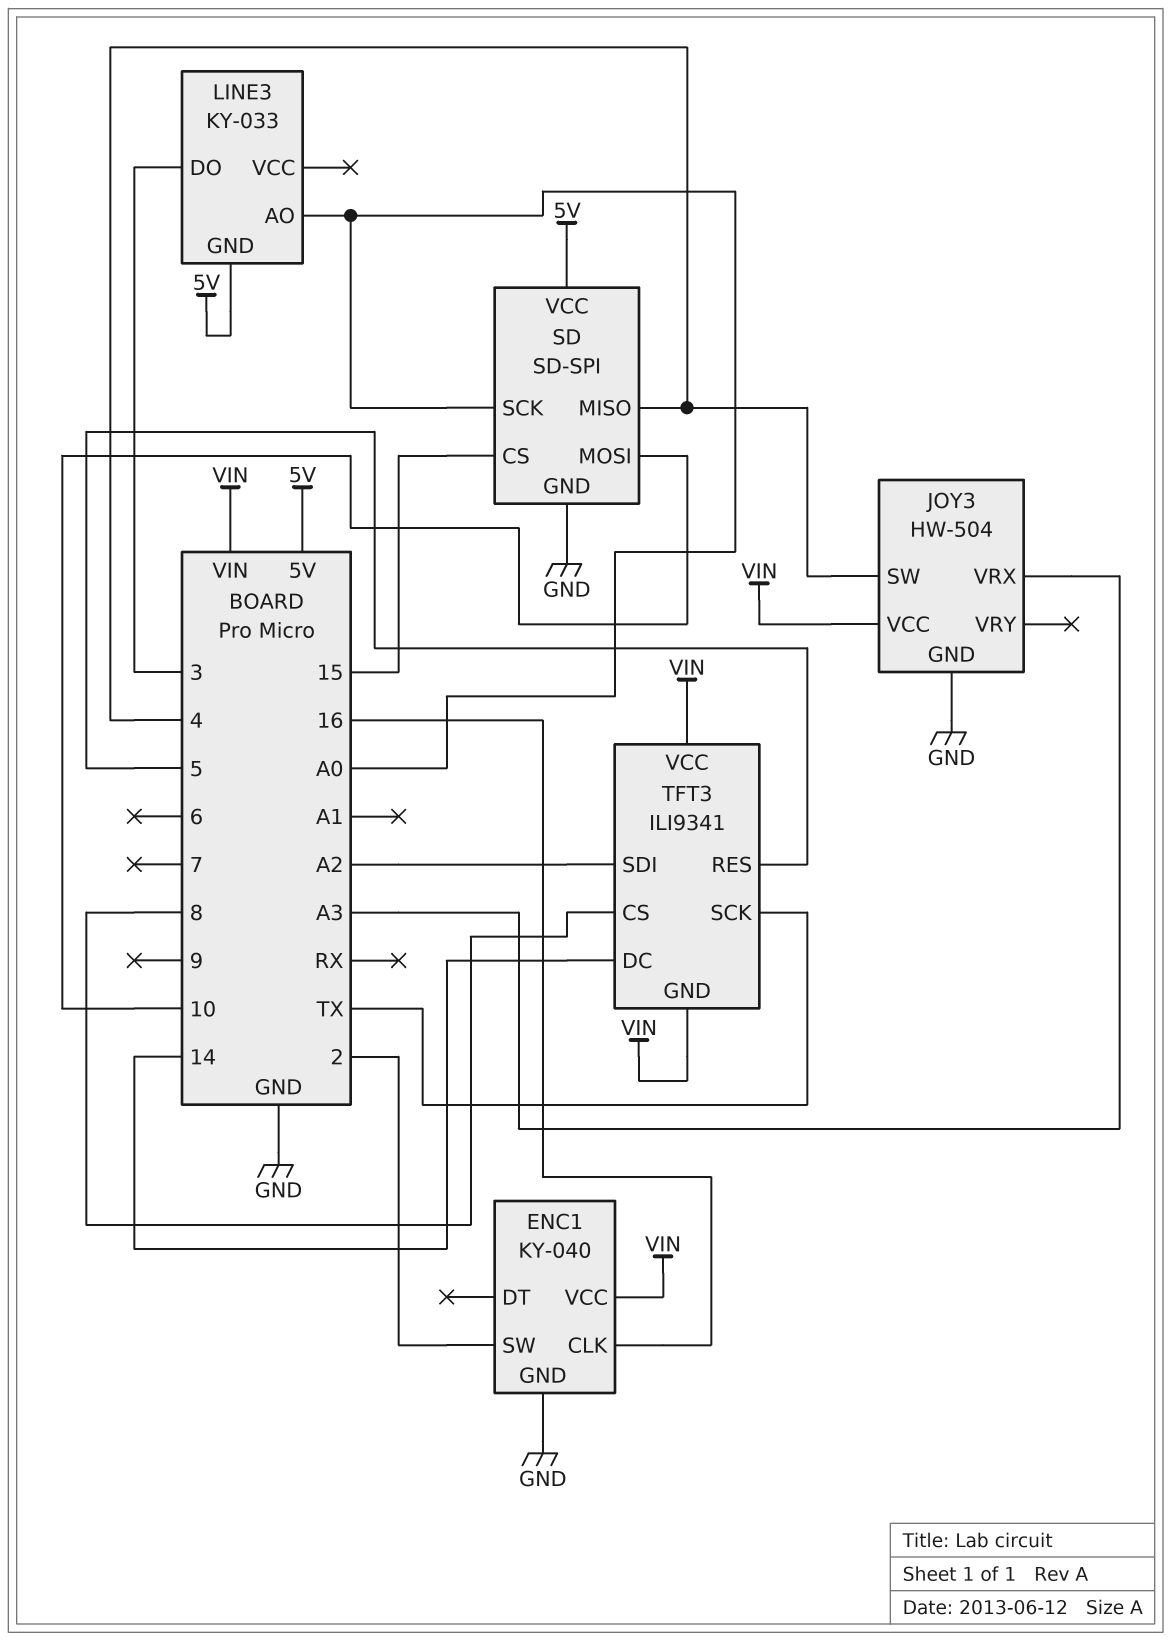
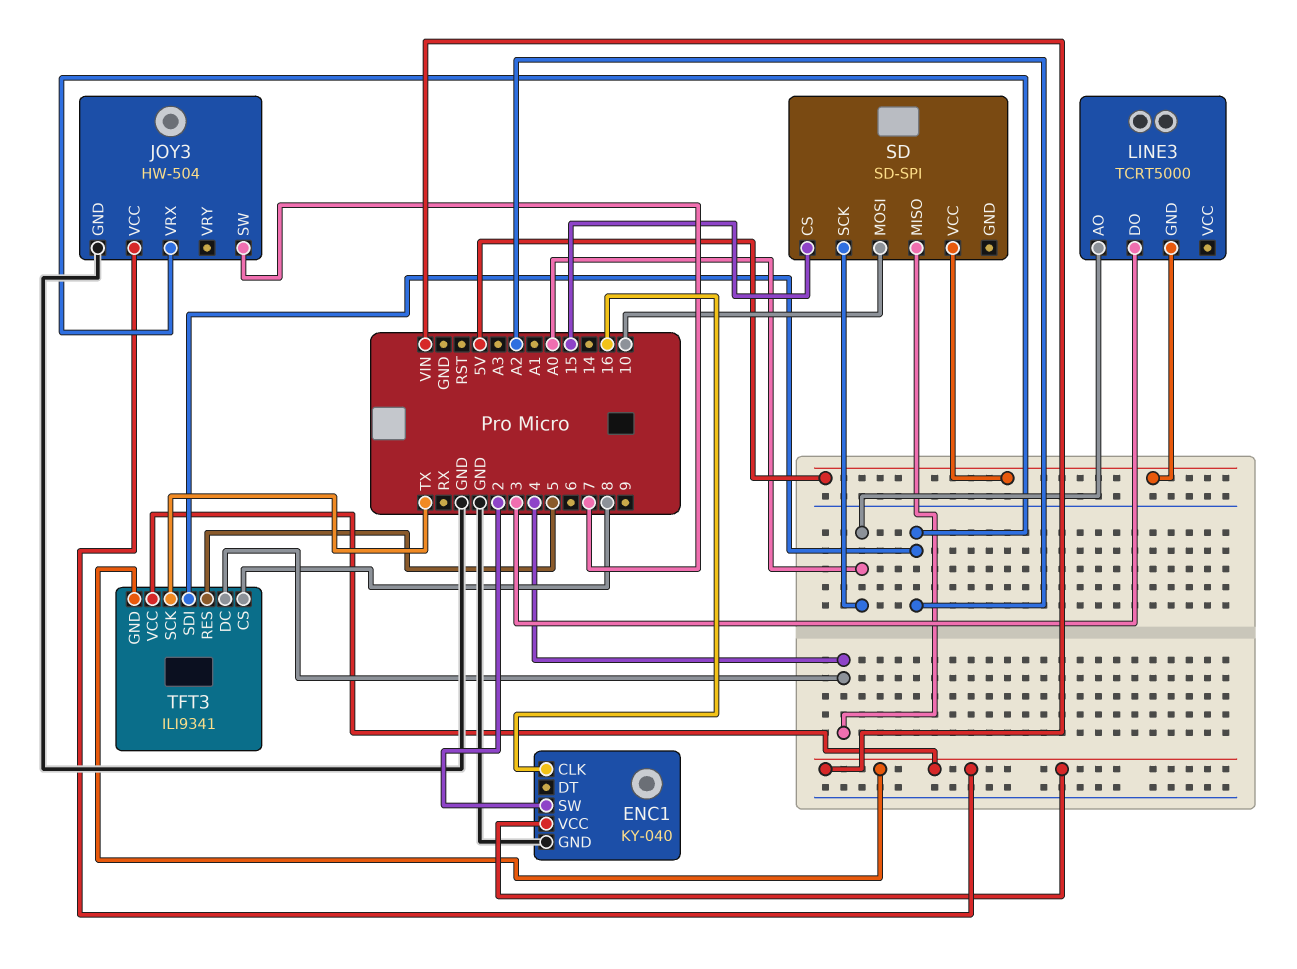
JOY3 pin SW: 4 -> 7
JOY3 pin VRX: A3 -> A2
LINE3: KY-033 -> TCRT5000
SD pin GND: GND -> none
TFT3 pin DC: 14 -> 4

